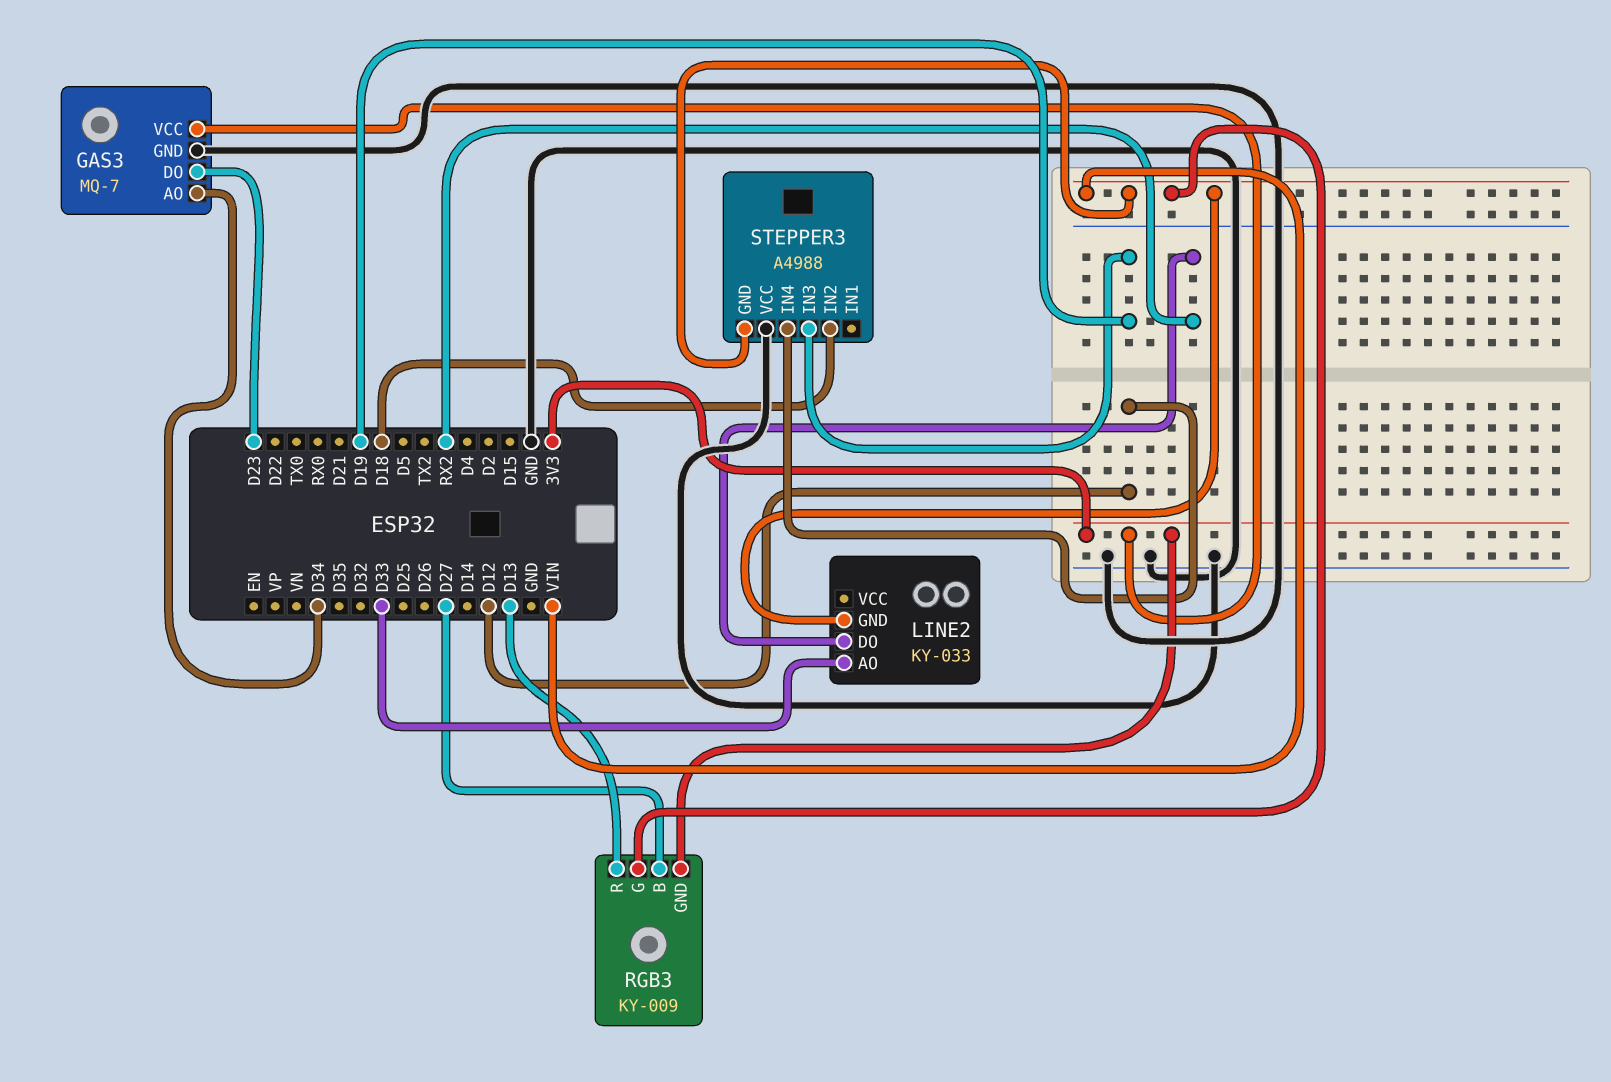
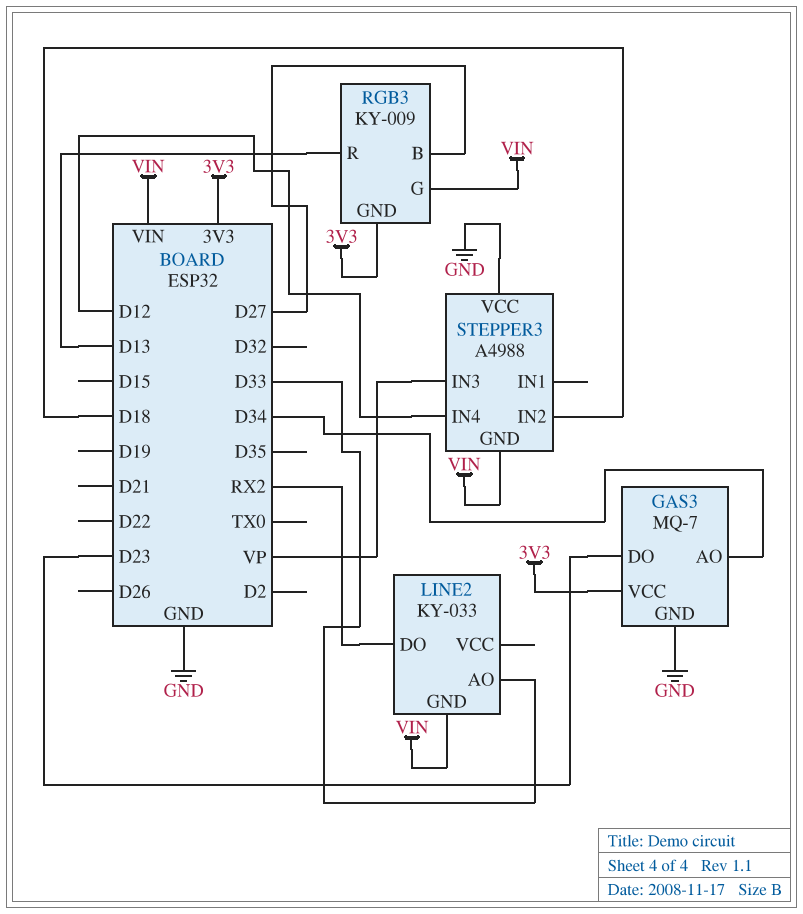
STEPPER3 pin IN3: D19 -> VP

